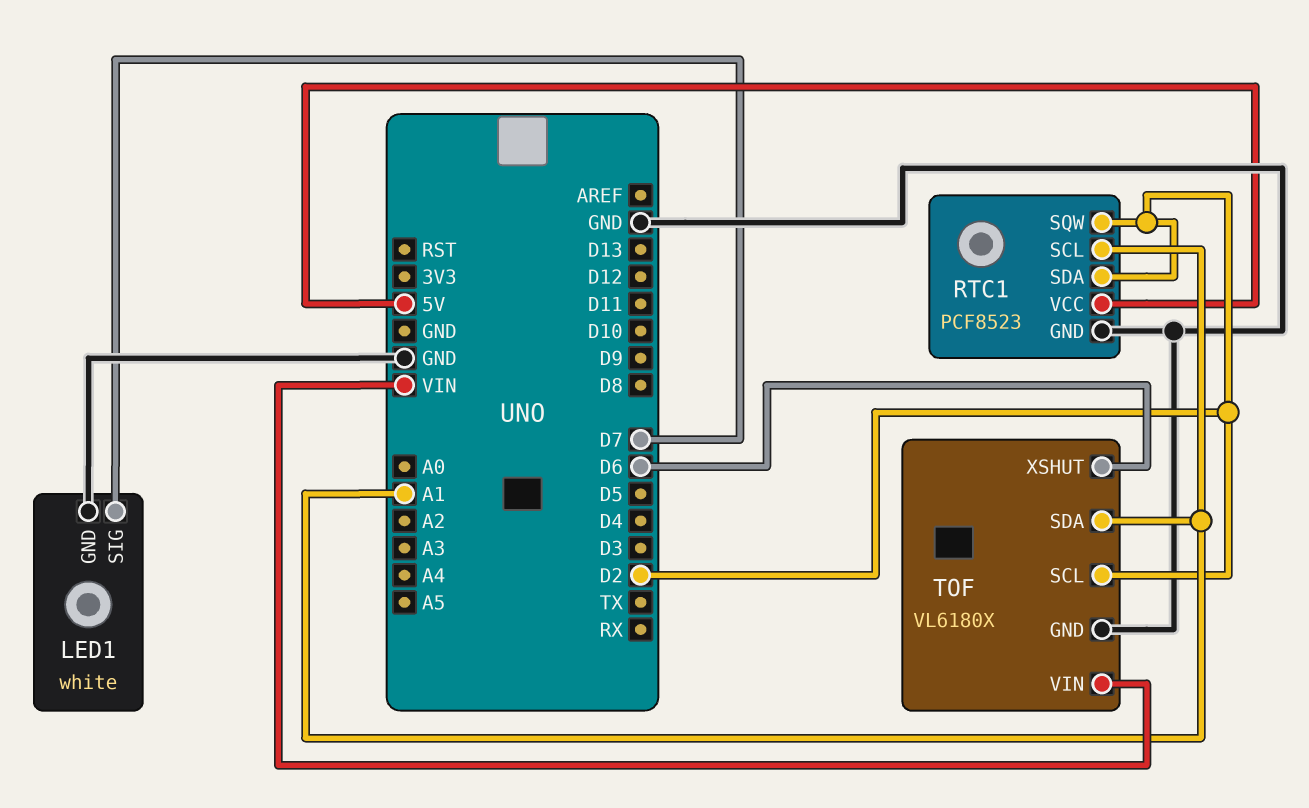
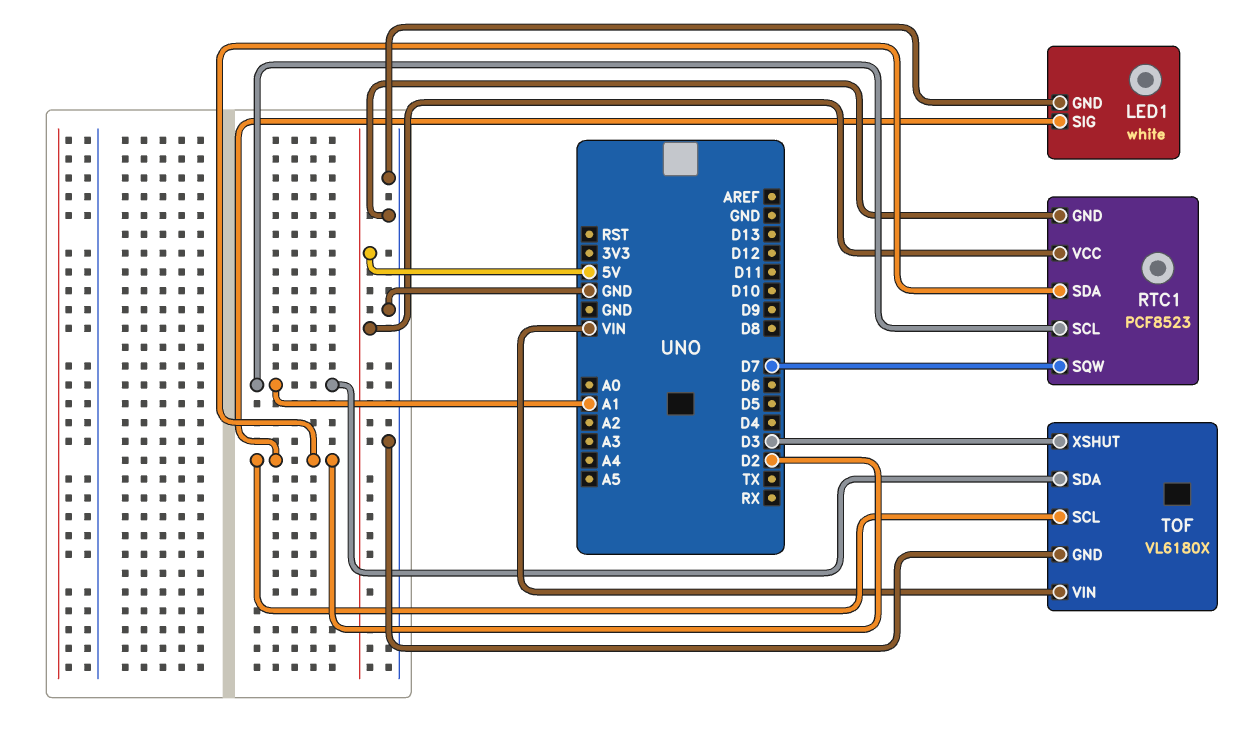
LED1 pin SIG: D7 -> D2
RTC1 pin SQW: D2 -> D7
TOF pin XSHUT: D6 -> D3

